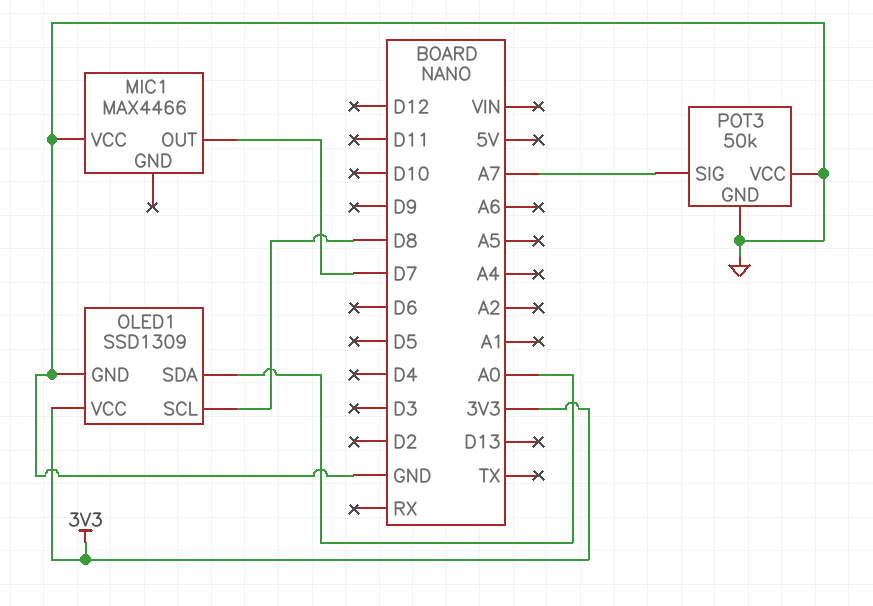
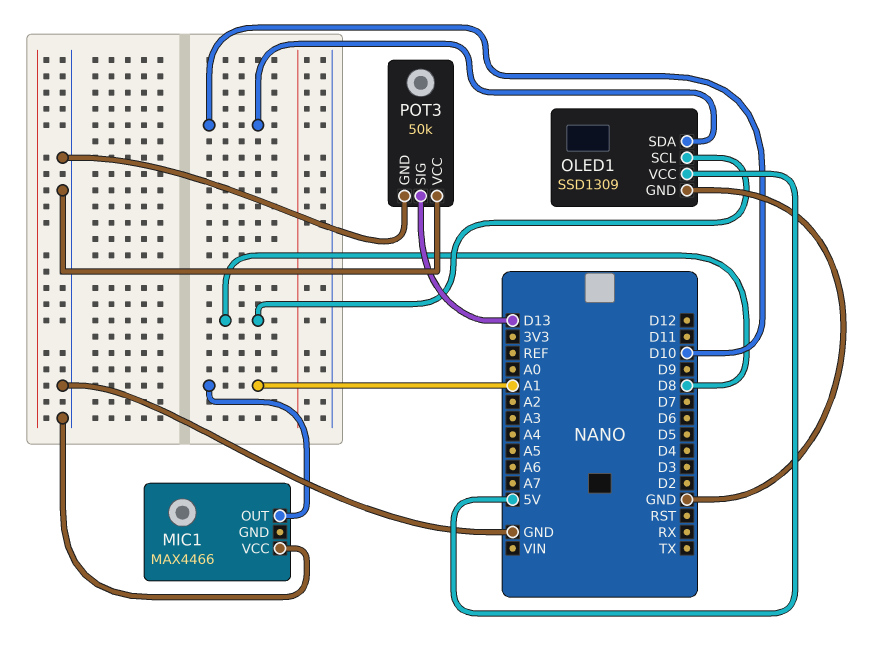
MIC1 pin OUT: D7 -> A1
OLED1 pin SDA: A0 -> D10
OLED1 pin VCC: 3V3 -> 5V
POT3 pin SIG: A7 -> D13

